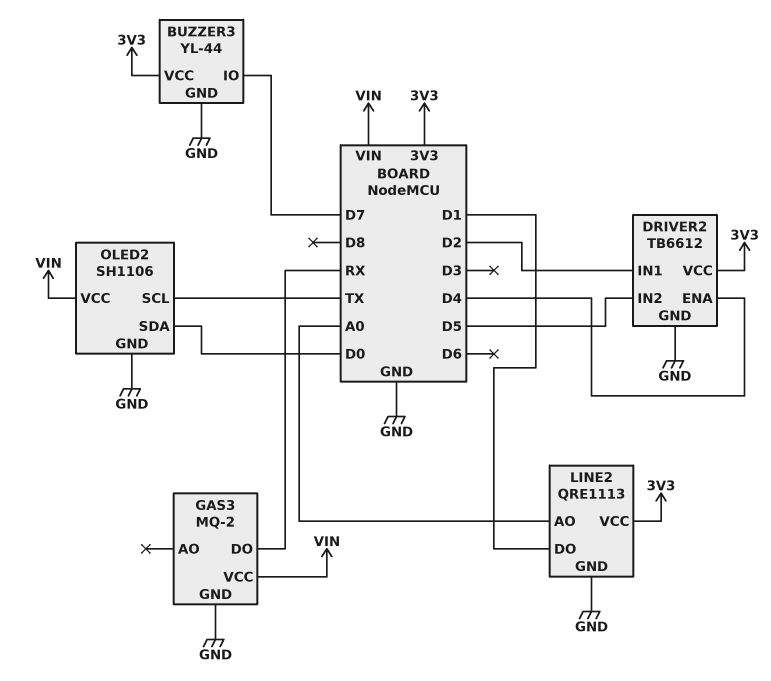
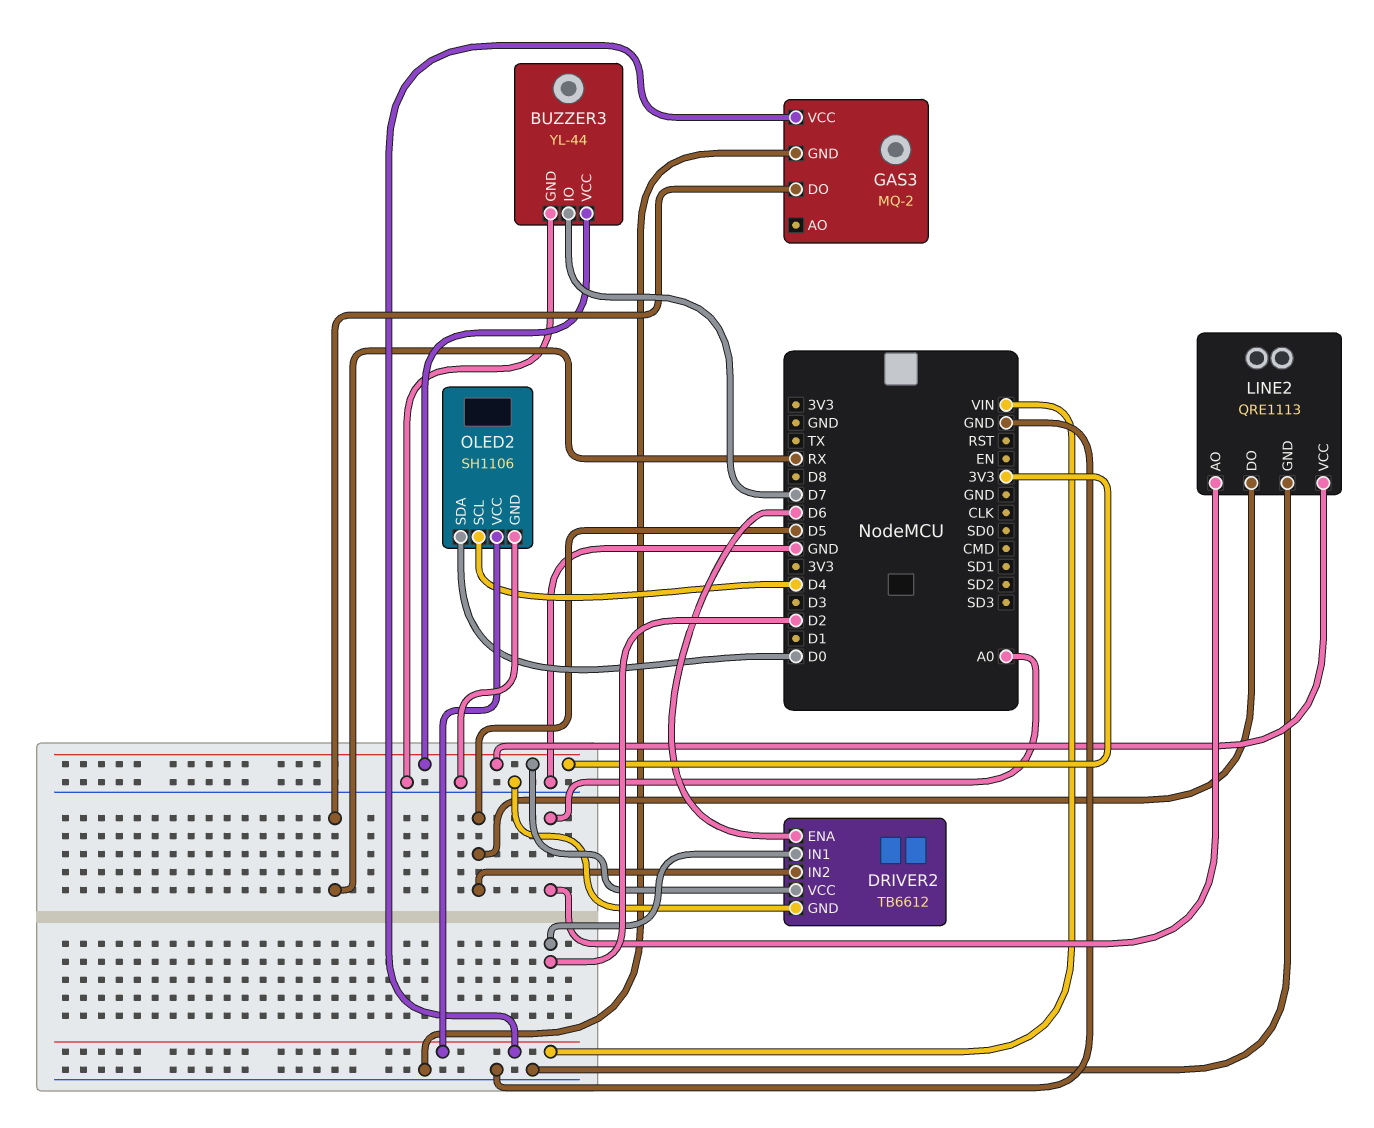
DRIVER2 pin ENA: D4 -> D6
LINE2 pin DO: D1 -> D5
OLED2 pin SCL: TX -> D4

